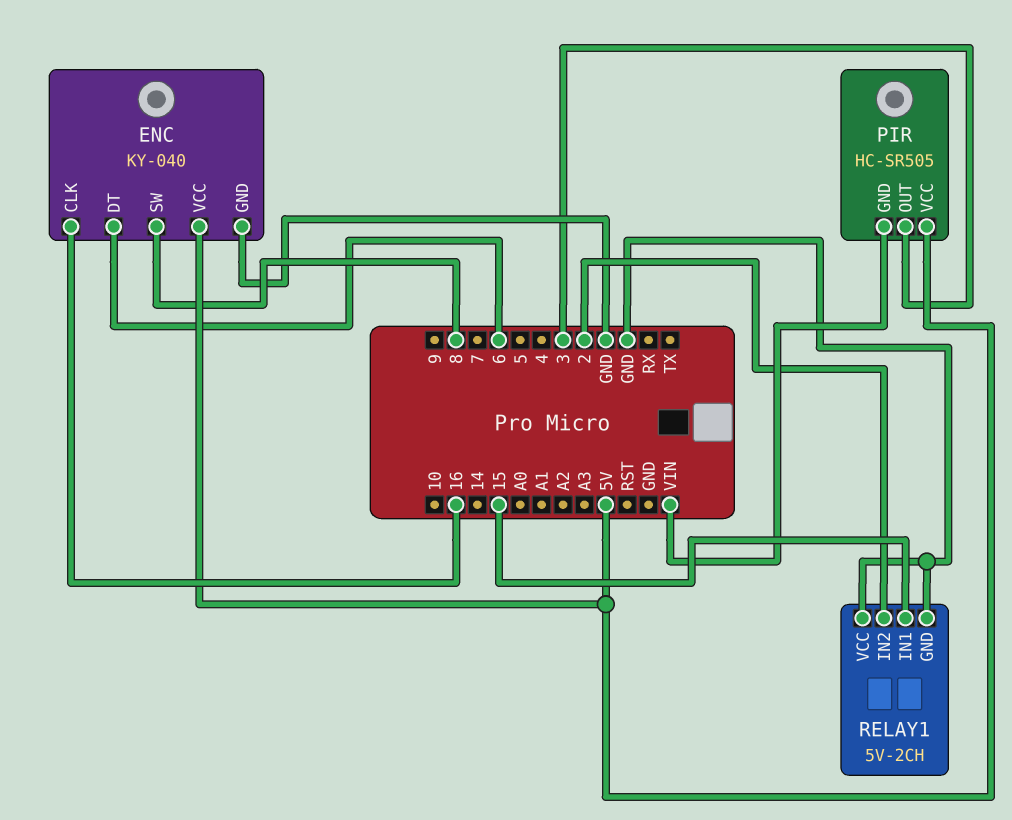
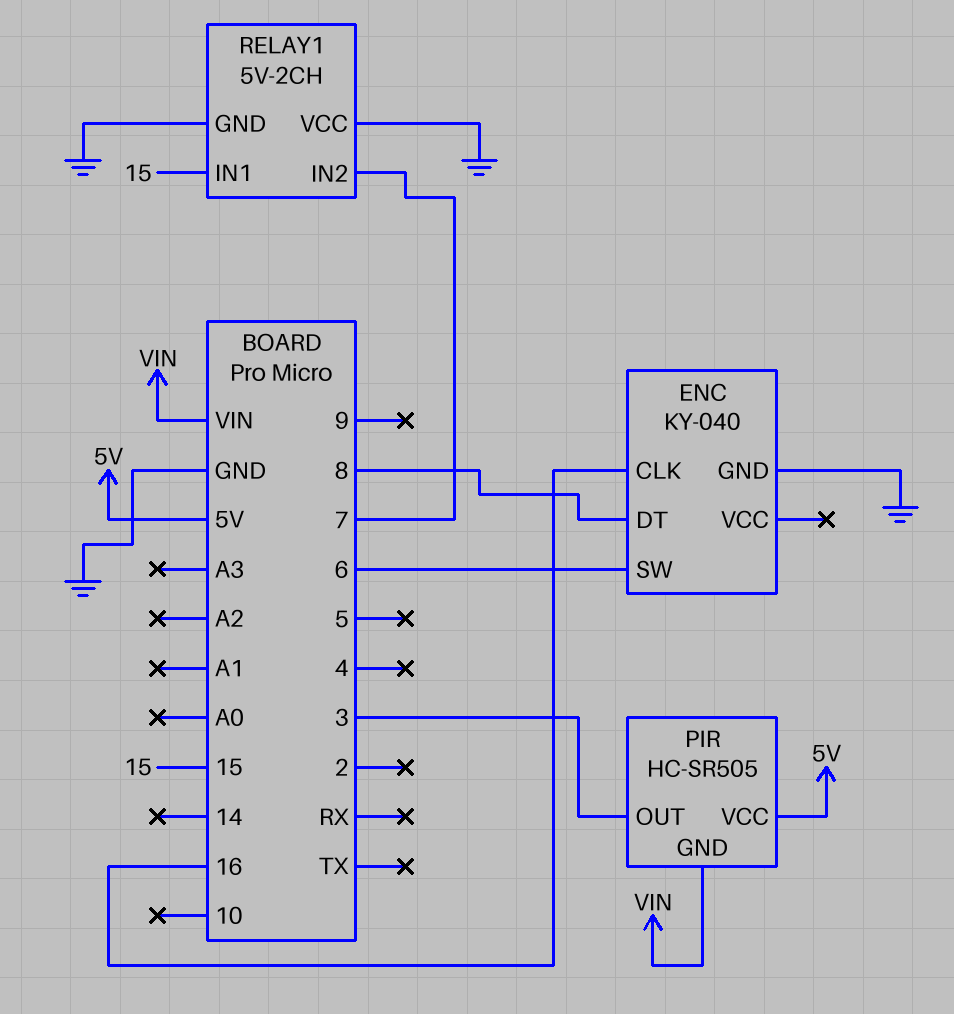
ENC pin DT: 6 -> 8
ENC pin SW: 8 -> 6
ENC pin VCC: 5V -> none
RELAY1 pin IN2: 2 -> 7

